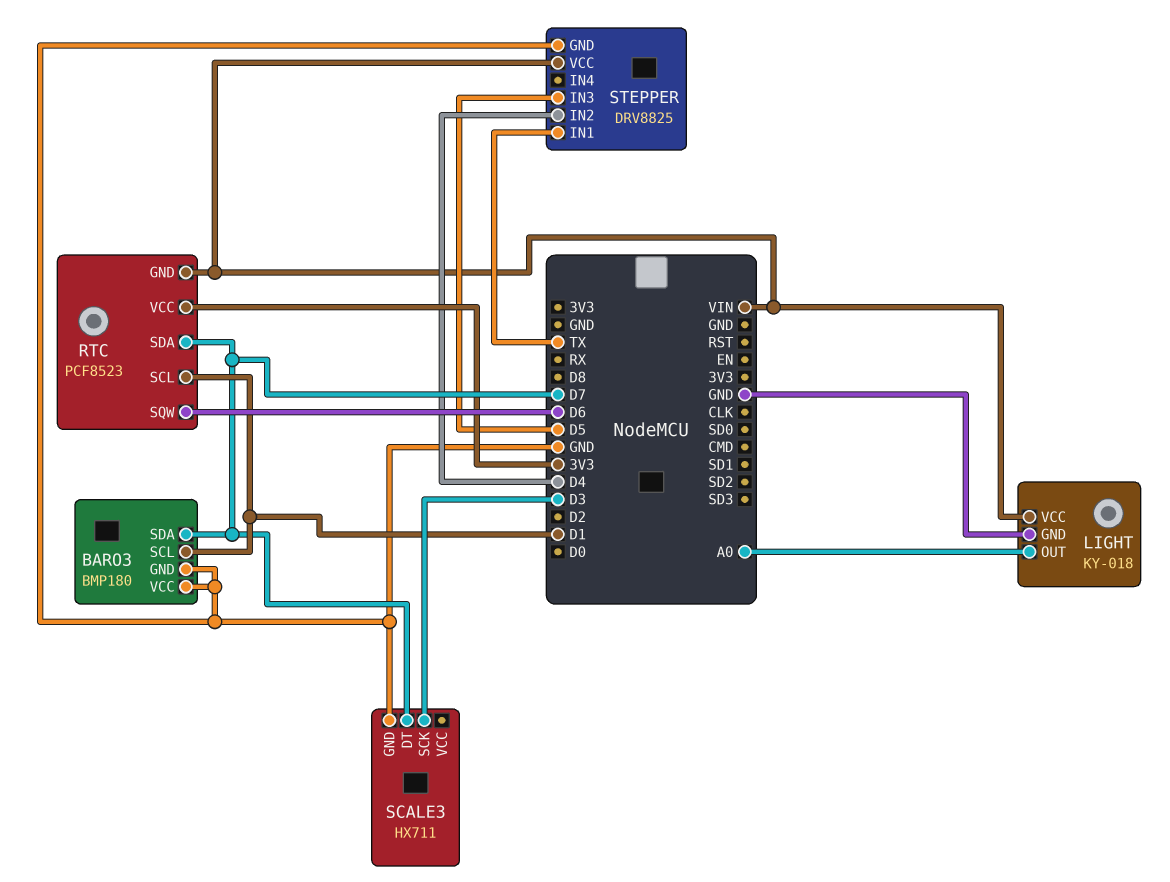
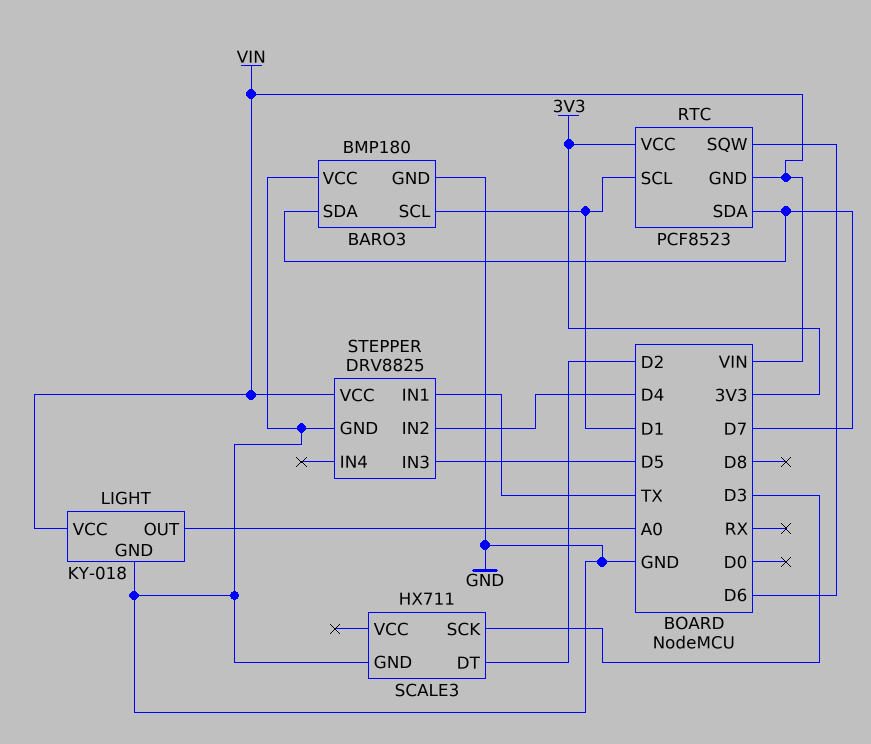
SCALE3 pin DT: D7 -> D2

